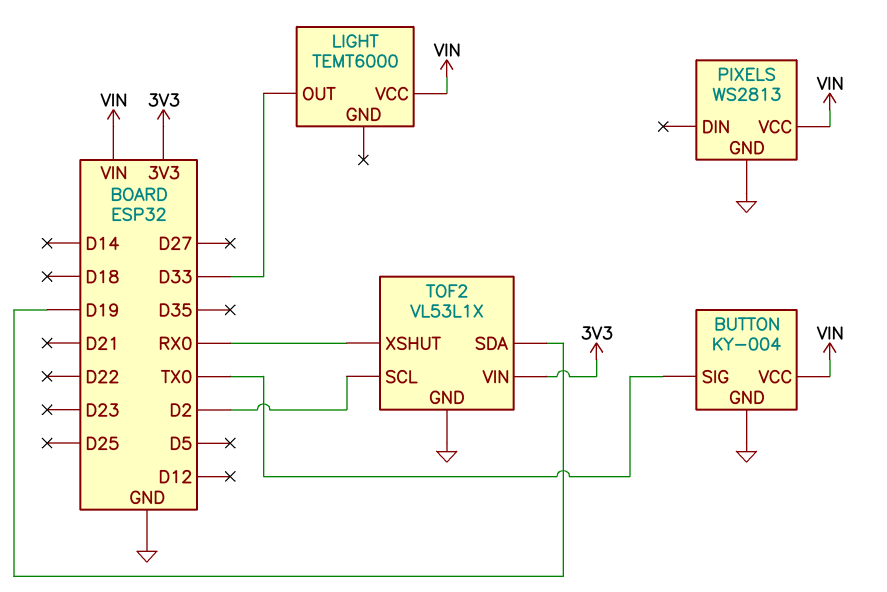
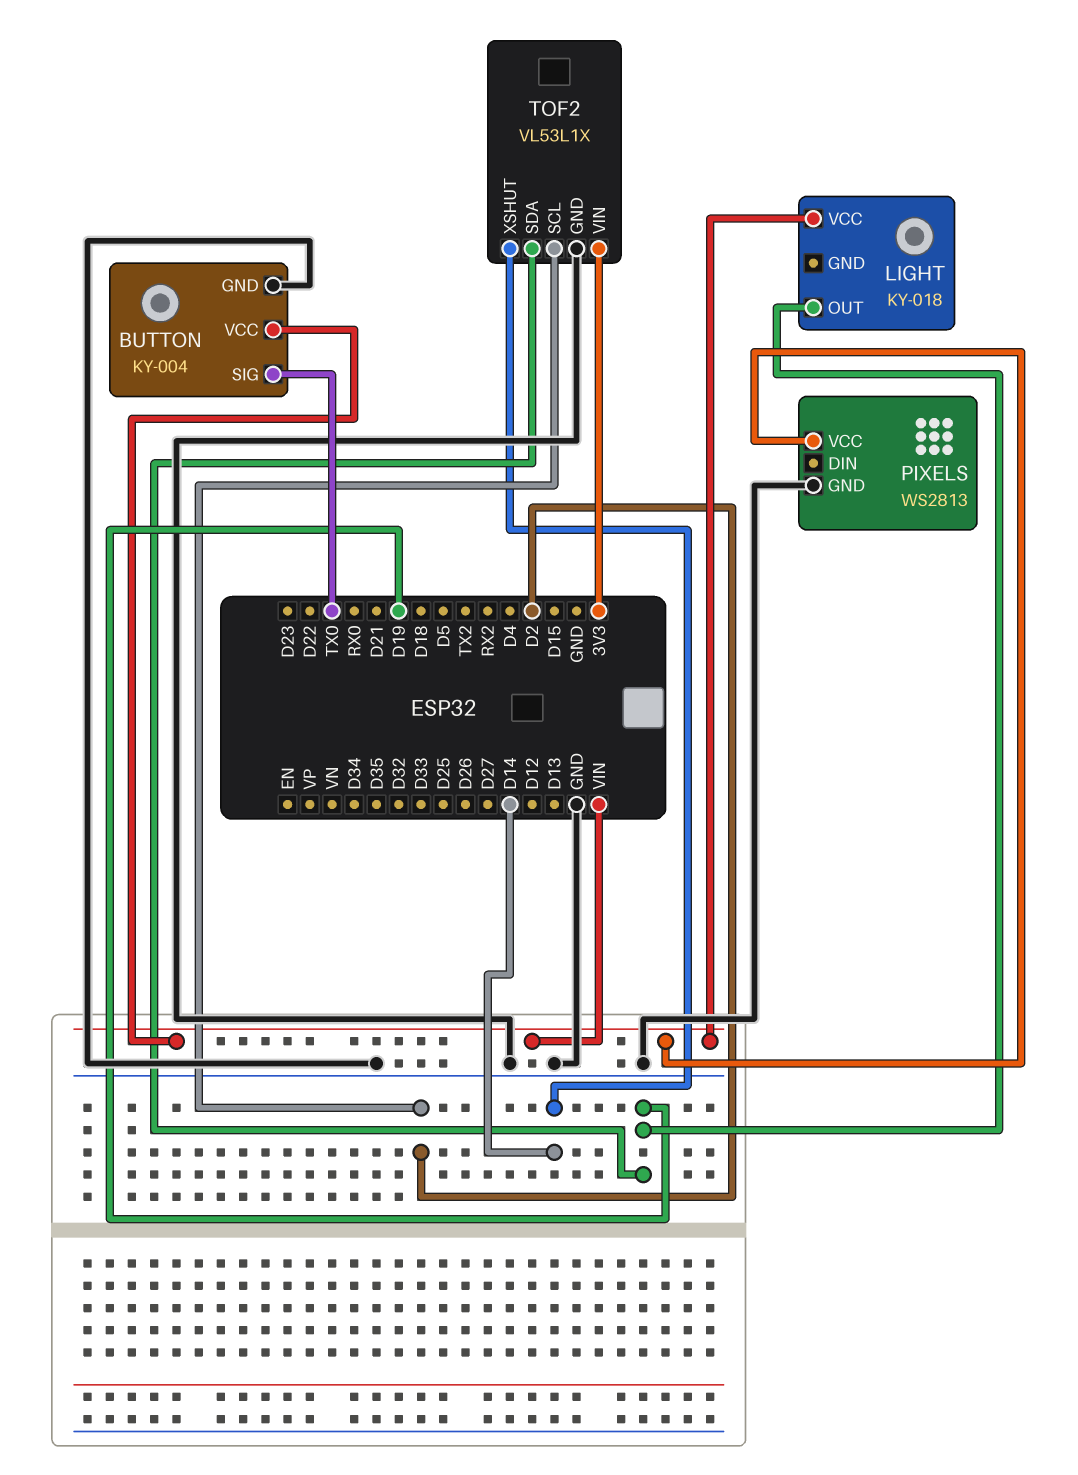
LIGHT: TEMT6000 -> KY-018
LIGHT pin OUT: D33 -> D19
TOF2 pin XSHUT: RX0 -> D14

